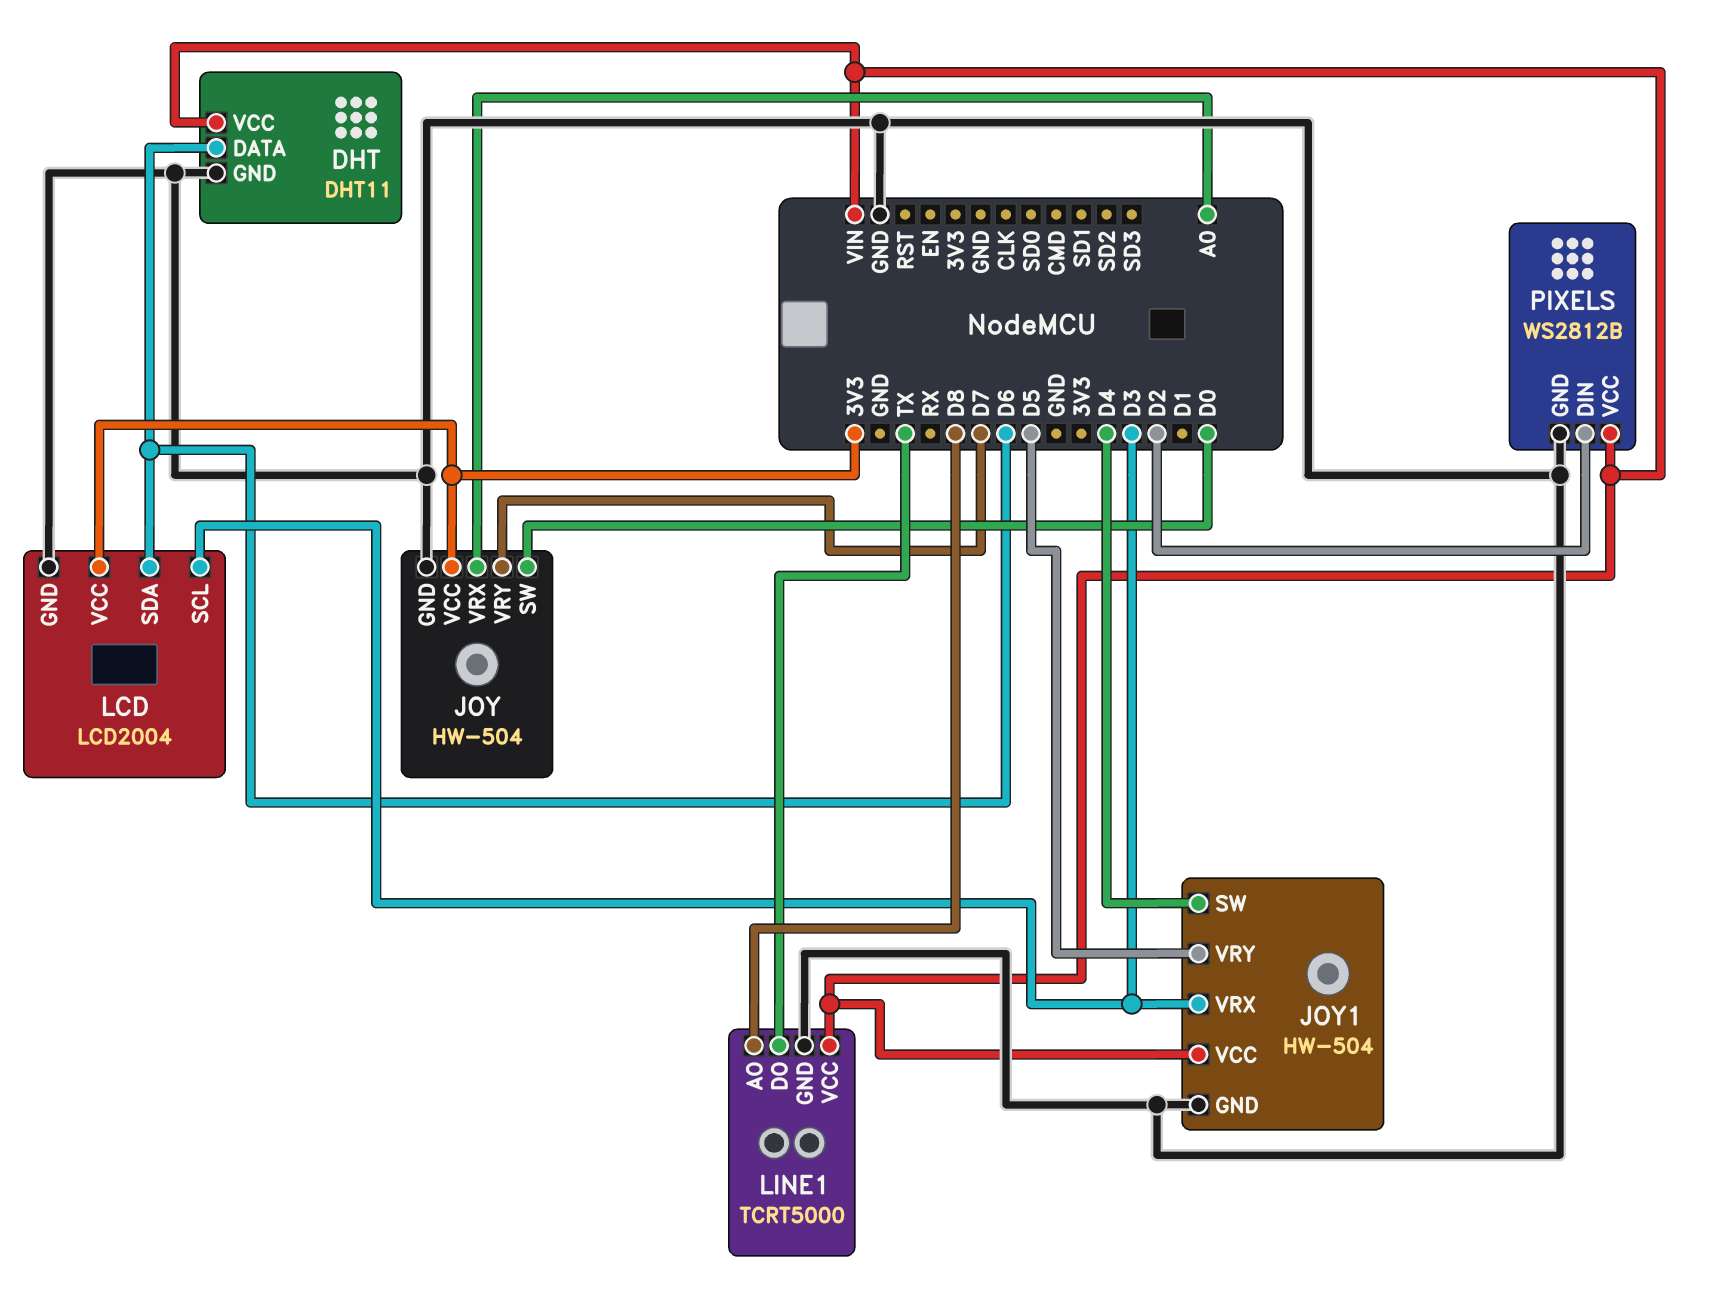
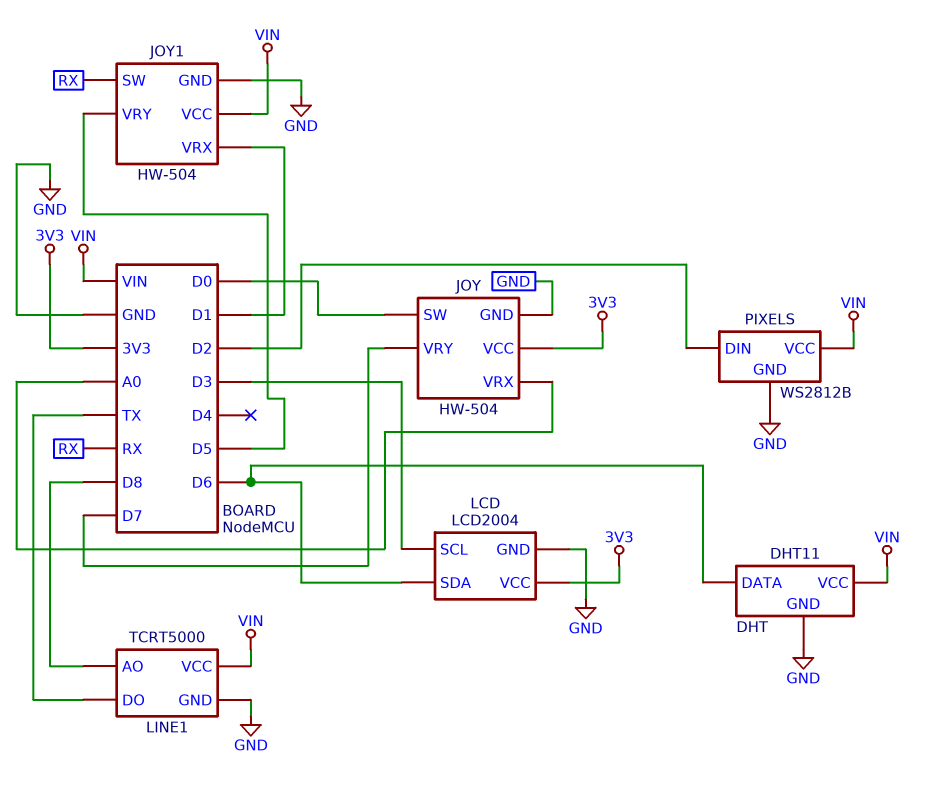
JOY1 pin SW: D4 -> RX
JOY1 pin VRX: D3 -> D1

